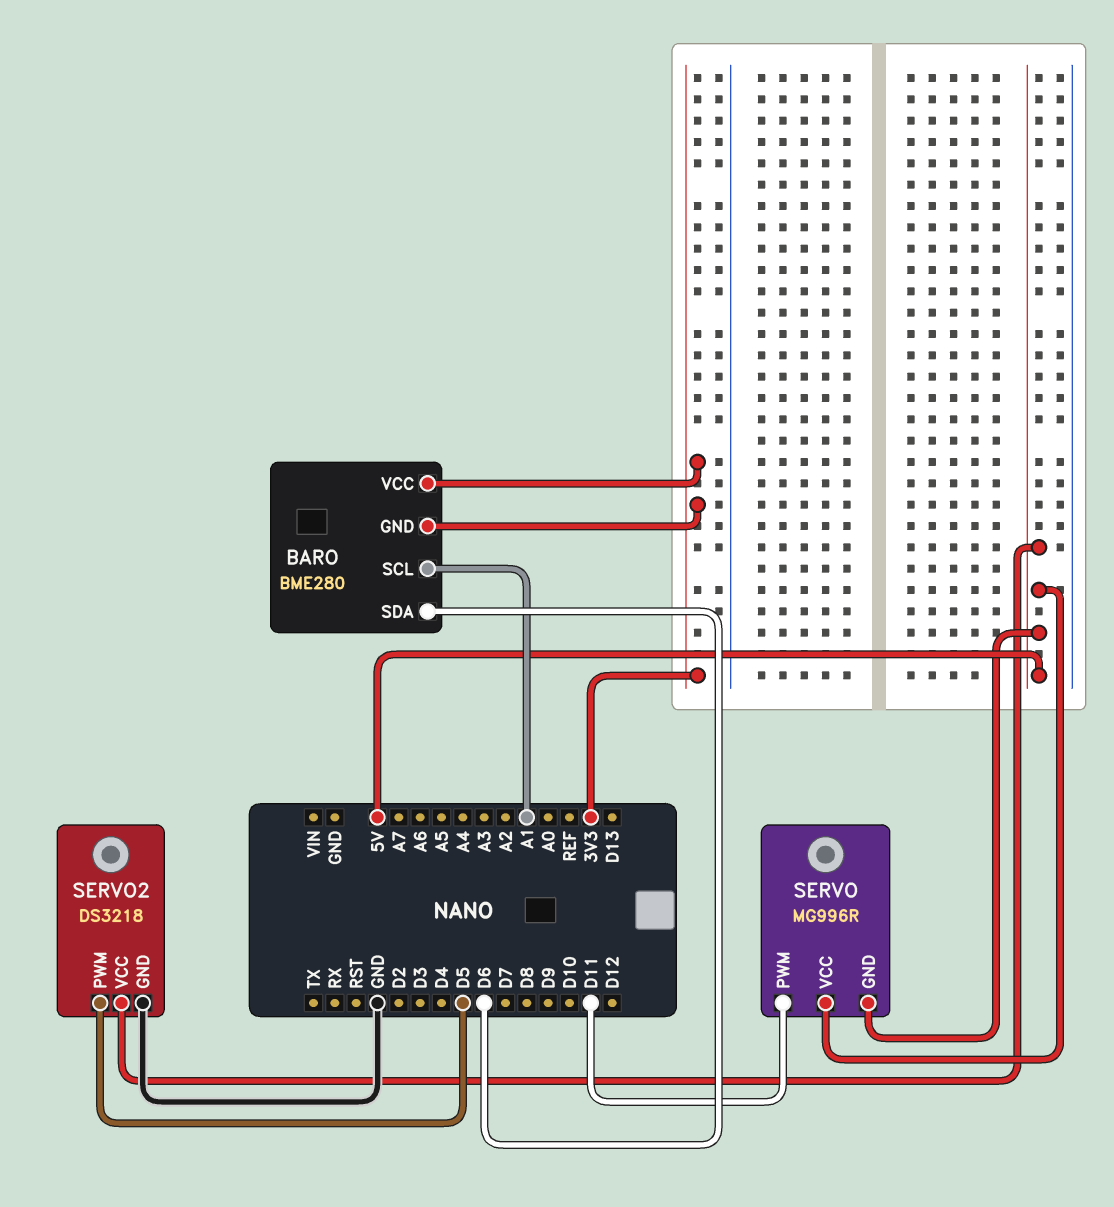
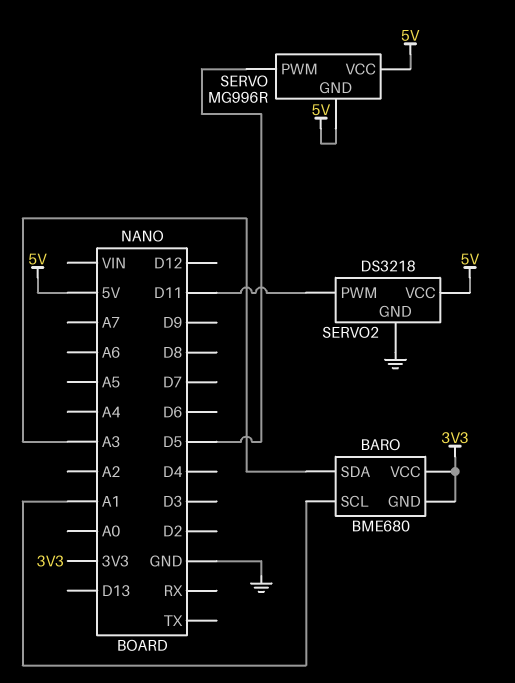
BARO: BME280 -> BME680
BARO pin SDA: D6 -> A3
SERVO pin PWM: D11 -> D5
SERVO2 pin PWM: D5 -> D11

